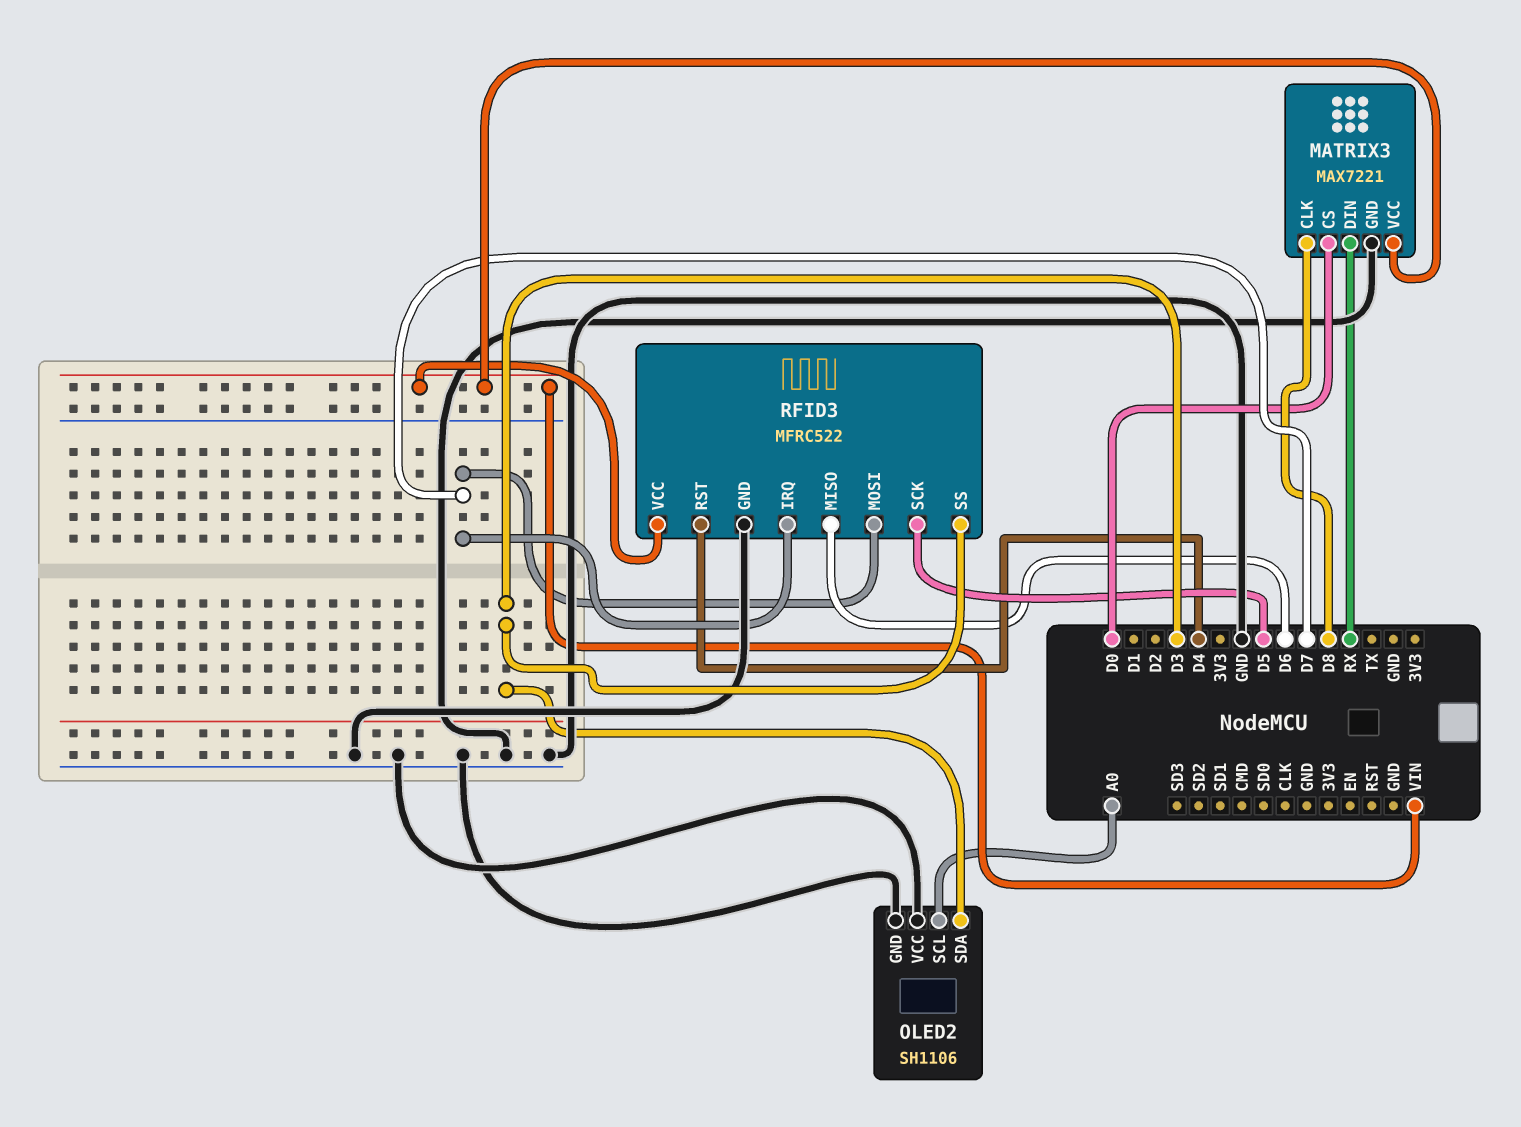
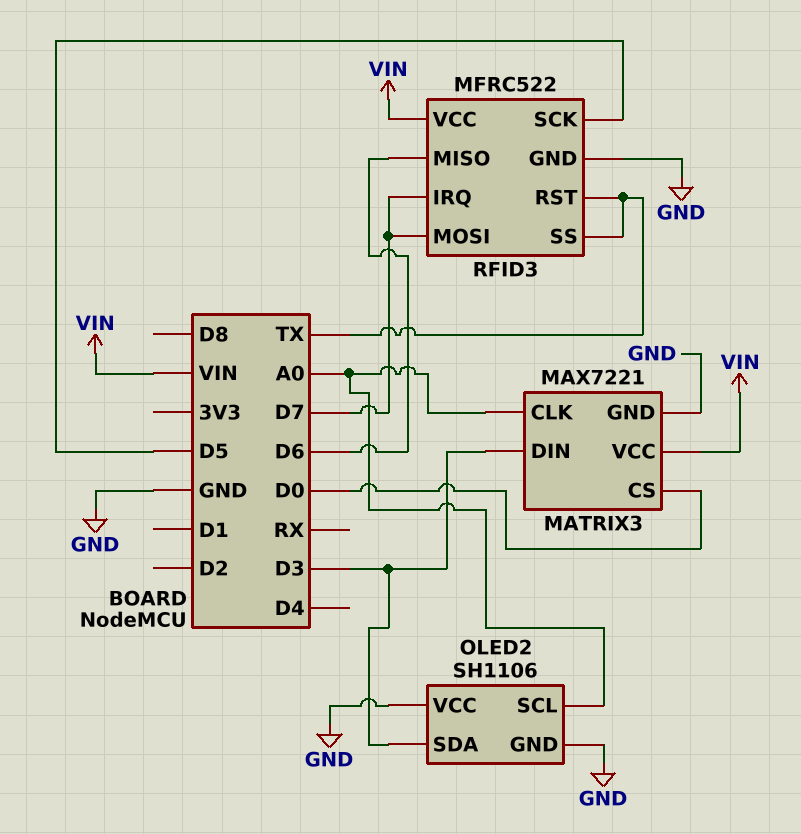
MATRIX3 pin CLK: D8 -> A0
MATRIX3 pin DIN: RX -> D3
RFID3 pin RST: D4 -> TX
RFID3 pin SS: D3 -> TX

